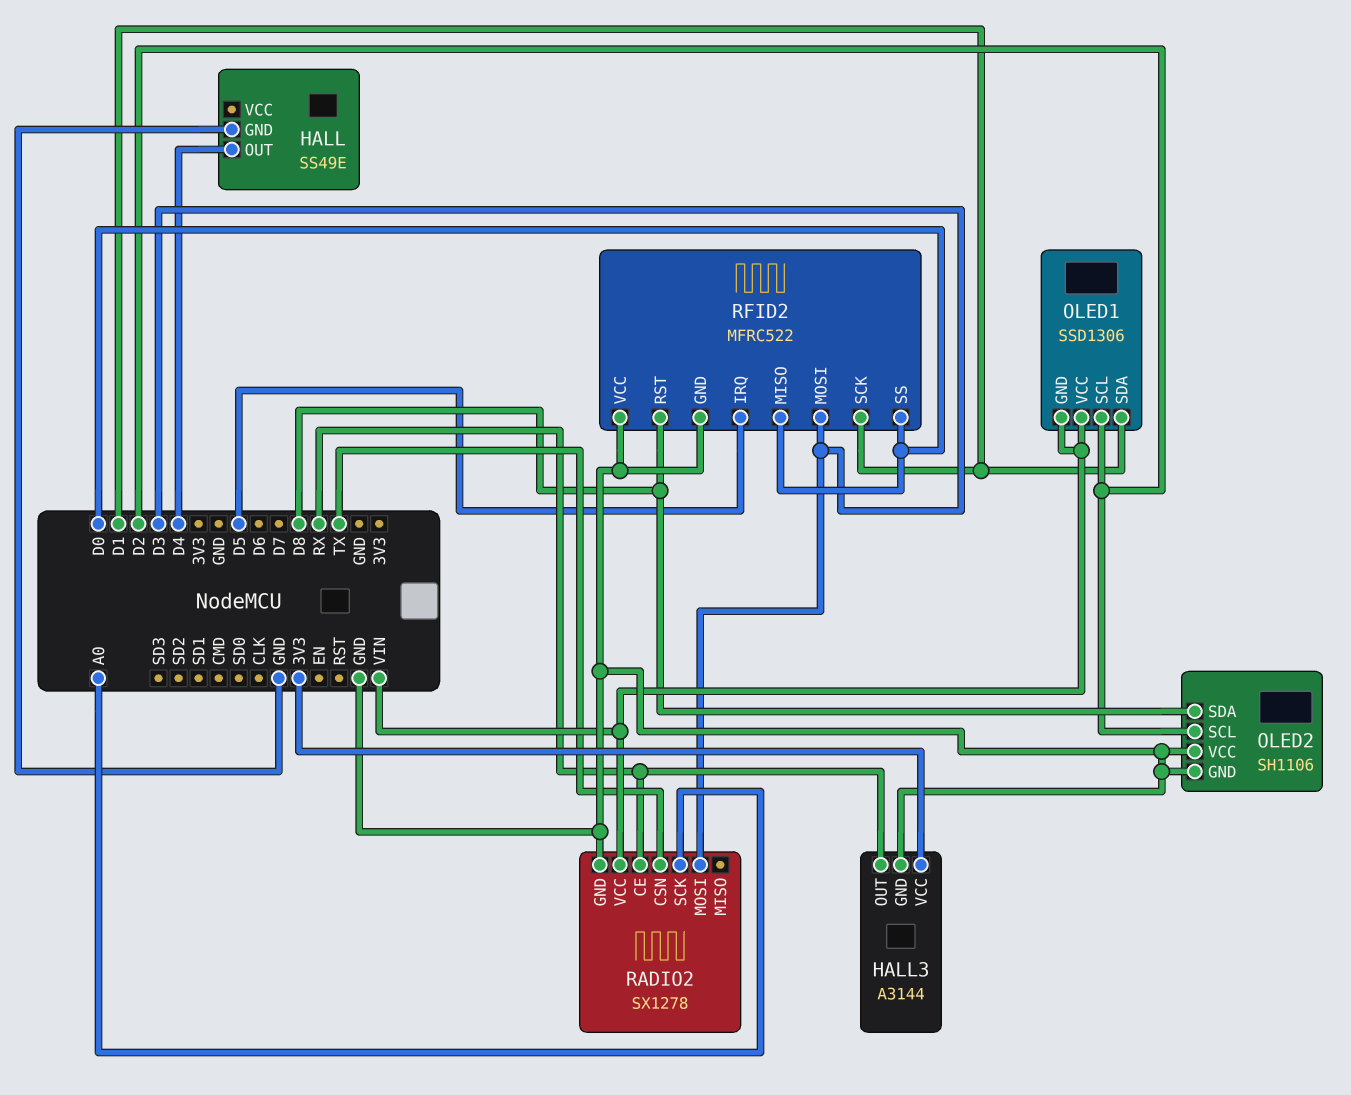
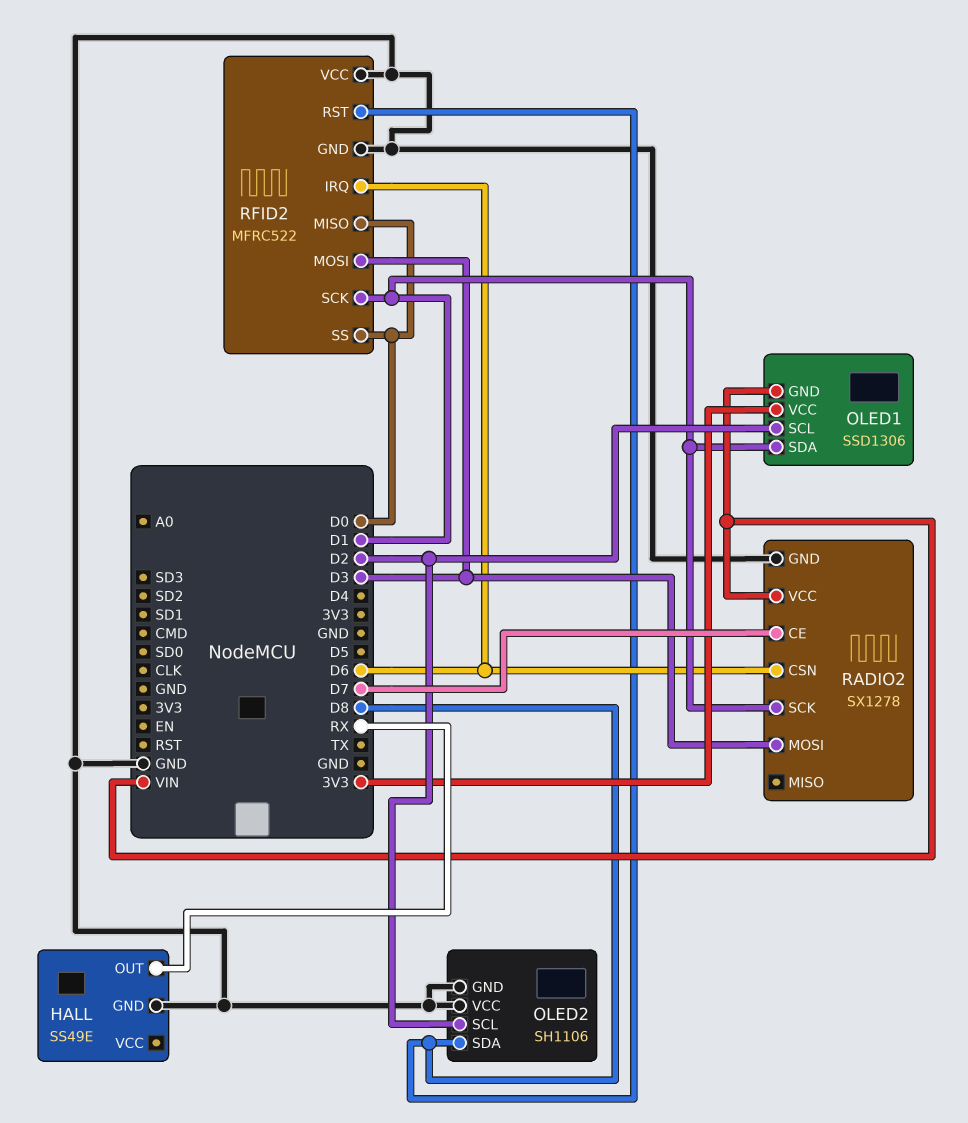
HALL pin OUT: D4 -> RX
HALL3: A3144 -> none
HALL3 pin GND: GND -> none
HALL3 pin OUT: RX -> none
HALL3 pin VCC: 3V3 -> none
OLED1 pin VCC: VIN -> 3V3
RADIO2 pin CE: RX -> D7
RADIO2 pin CSN: TX -> D6
RADIO2 pin SCK: A0 -> D1
RFID2 pin IRQ: D5 -> D6

